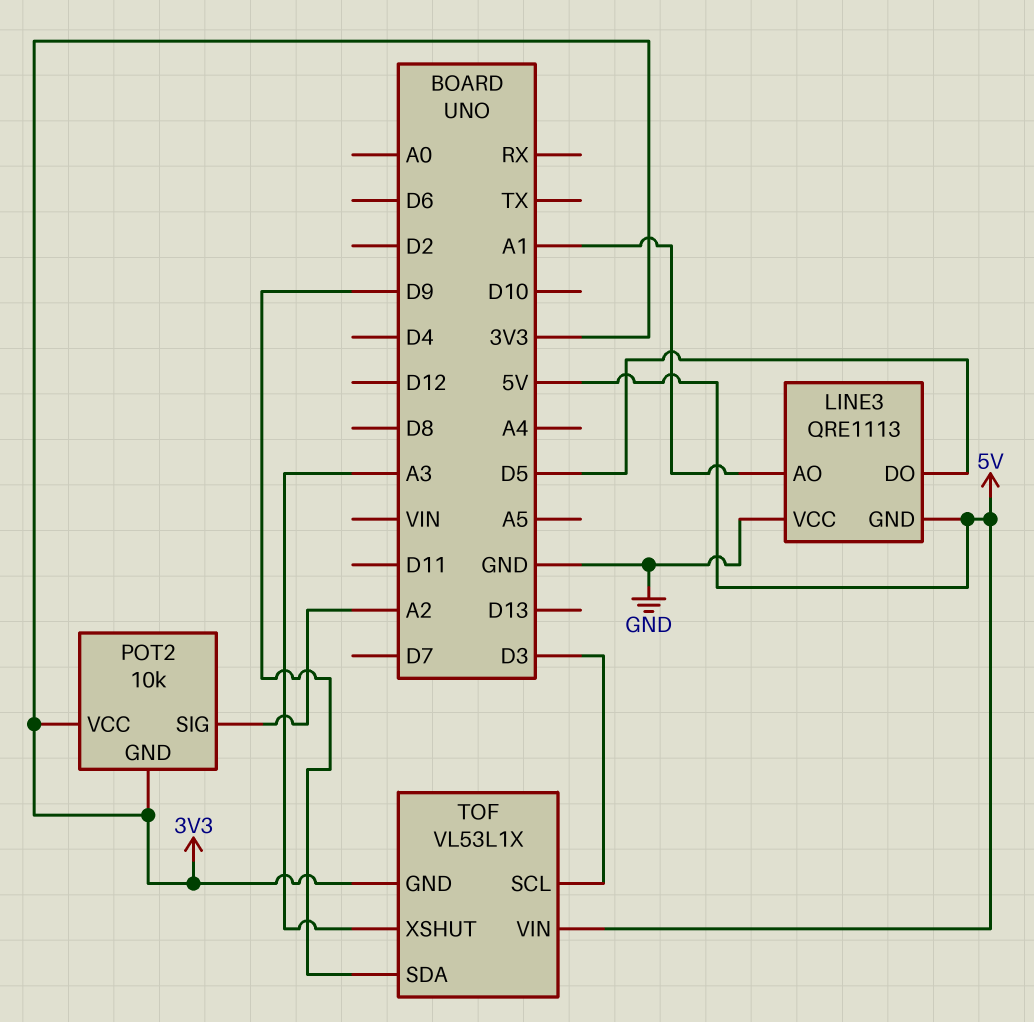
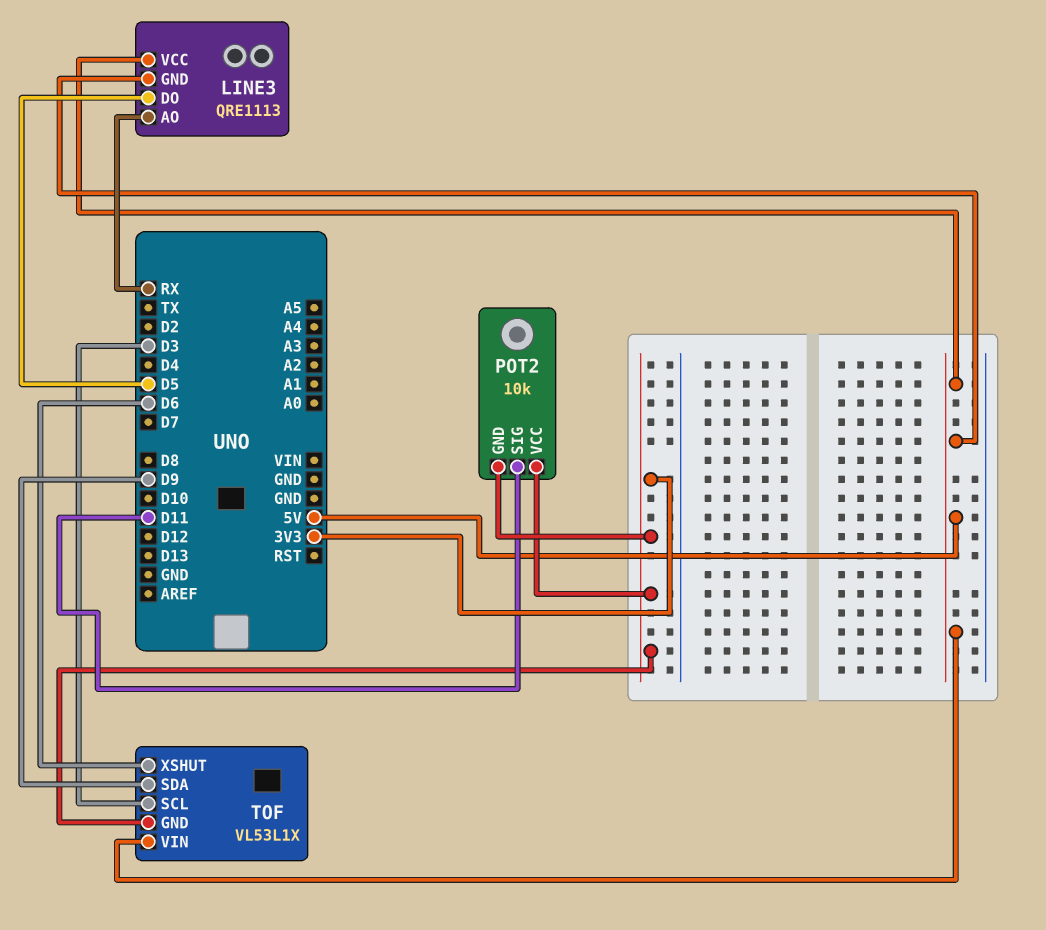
LINE3 pin AO: A1 -> RX
LINE3 pin VCC: GND -> 5V
POT2 pin SIG: A2 -> D11
TOF pin XSHUT: A3 -> D6

